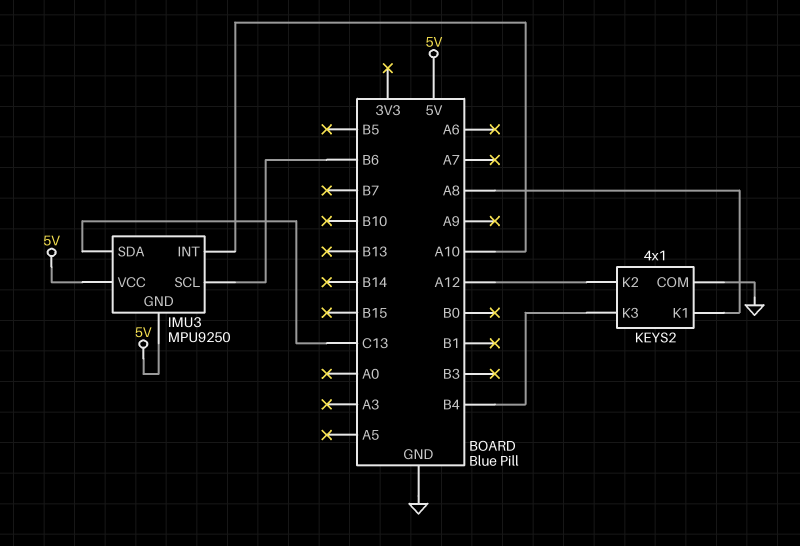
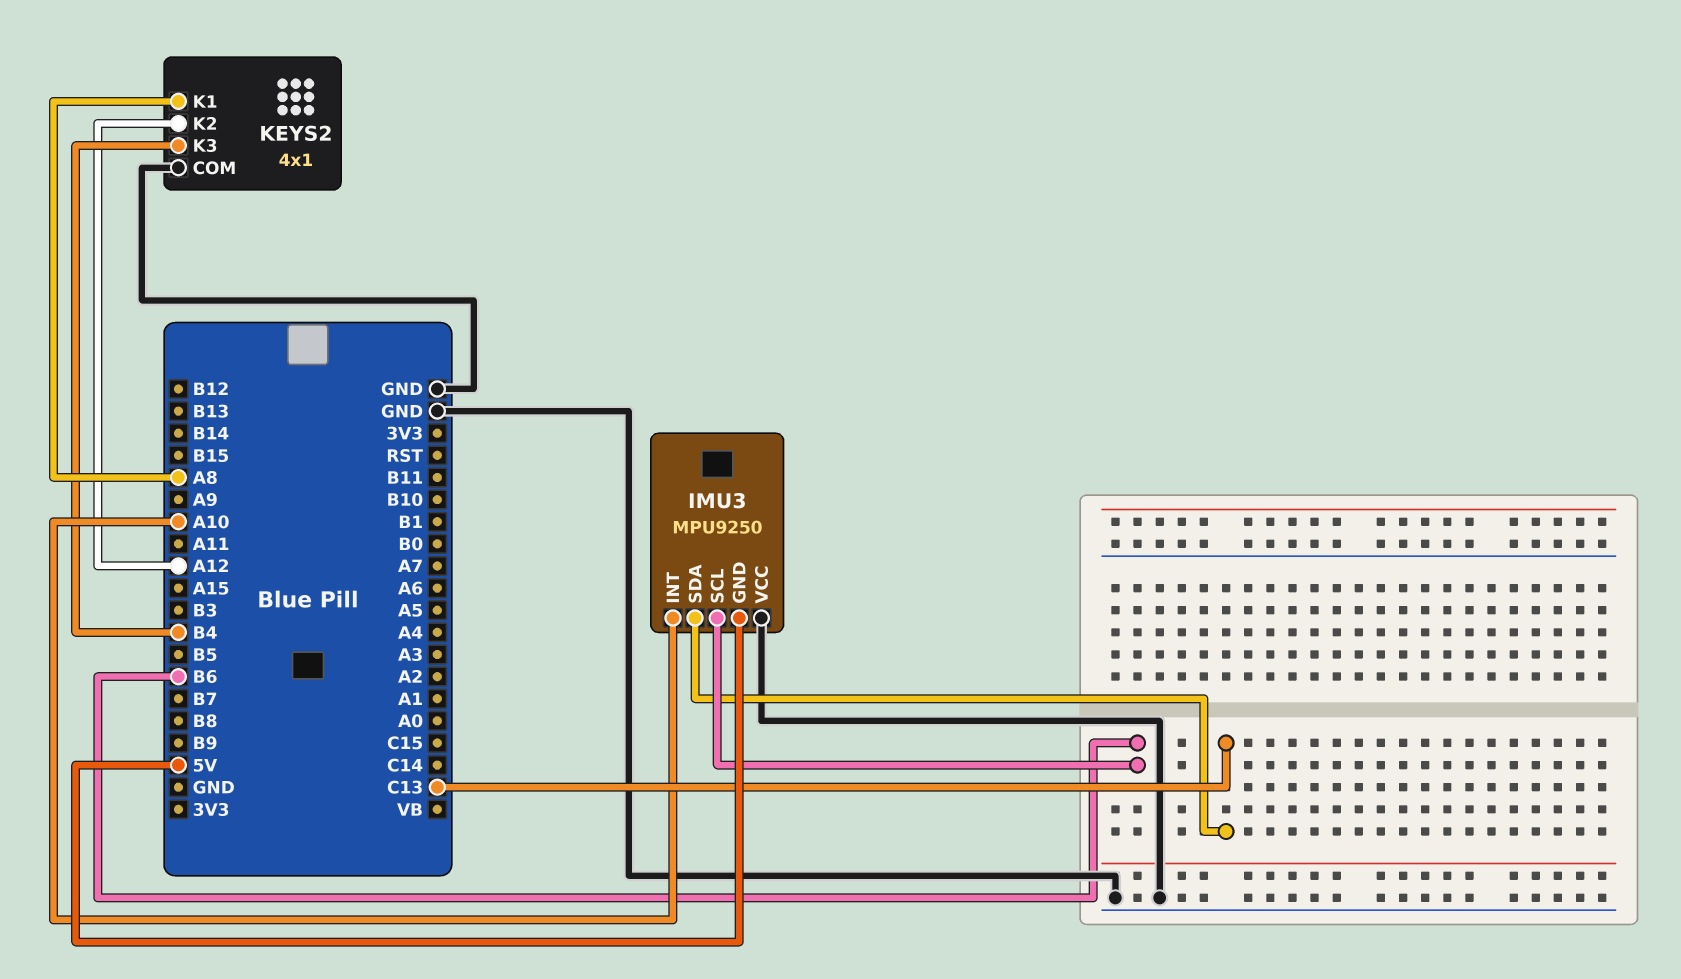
IMU3 pin VCC: 5V -> GND

